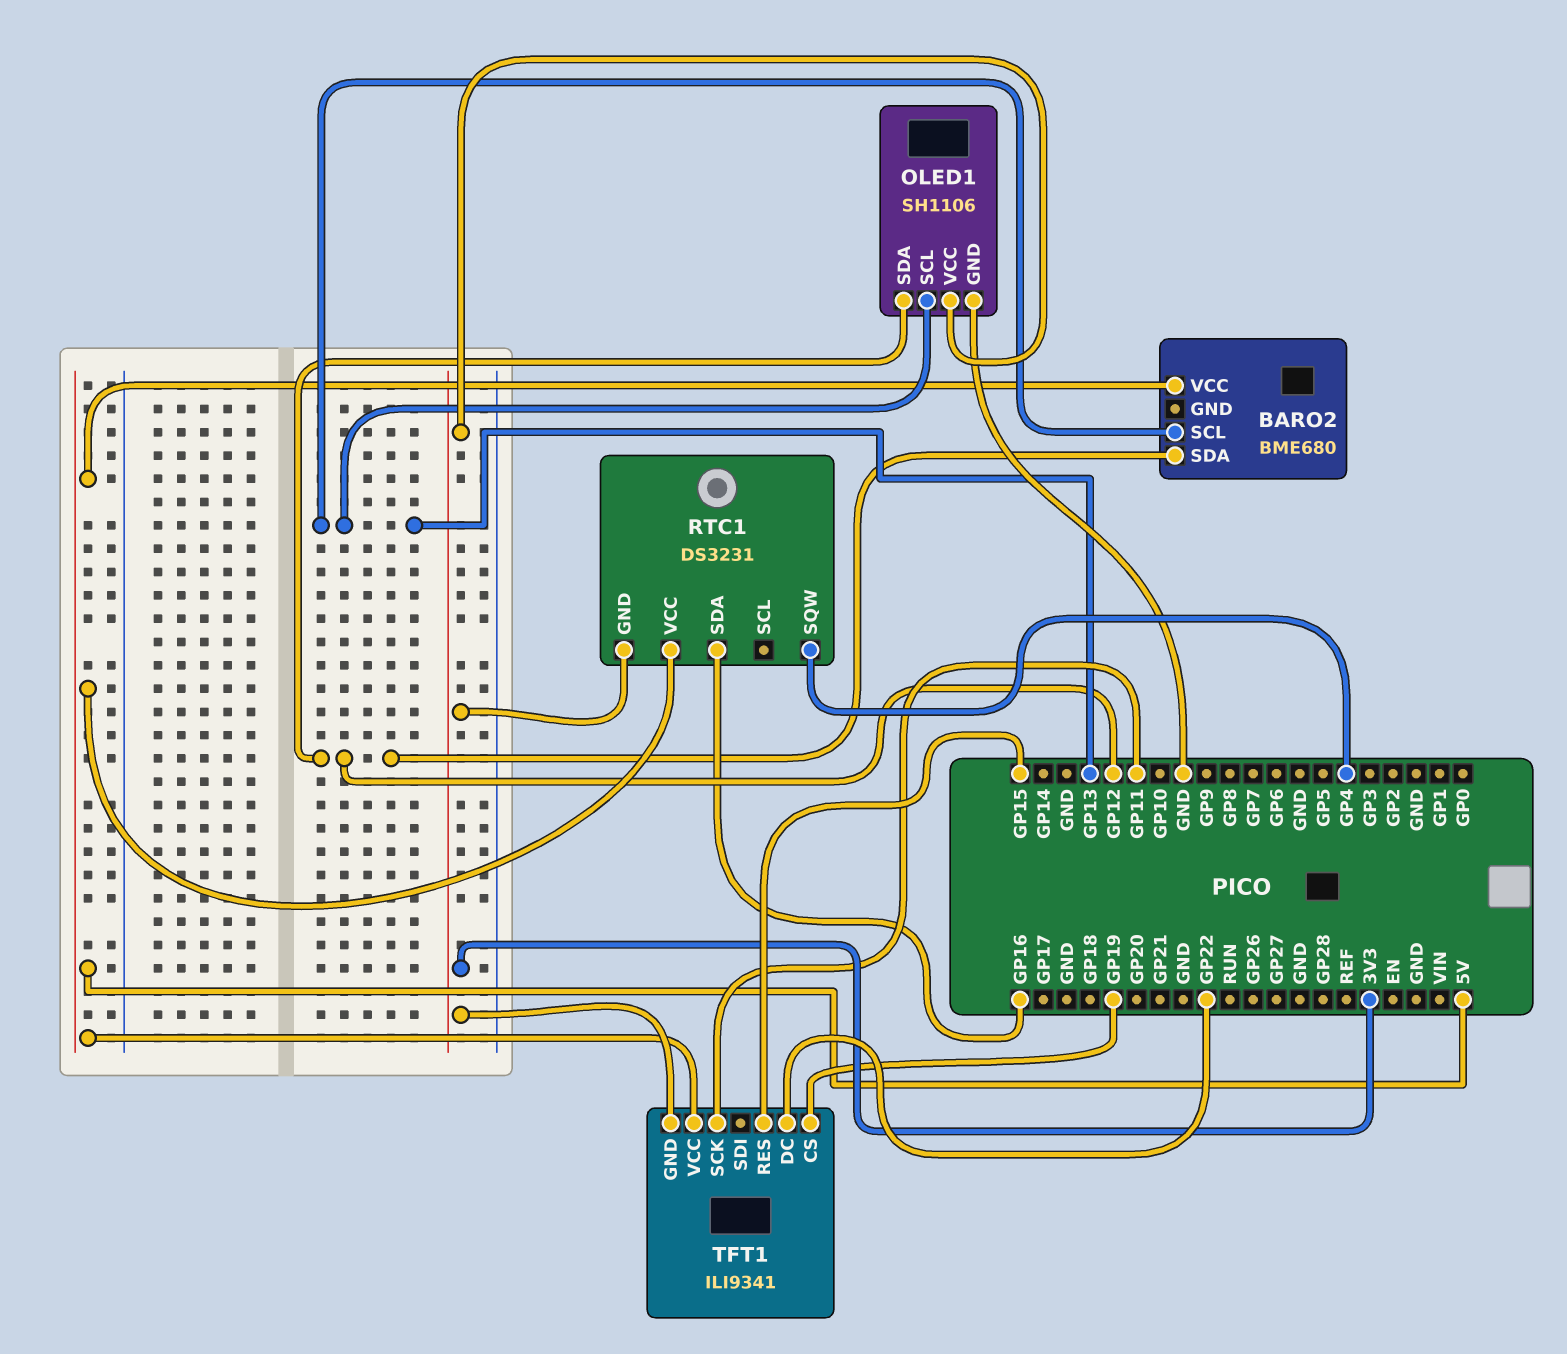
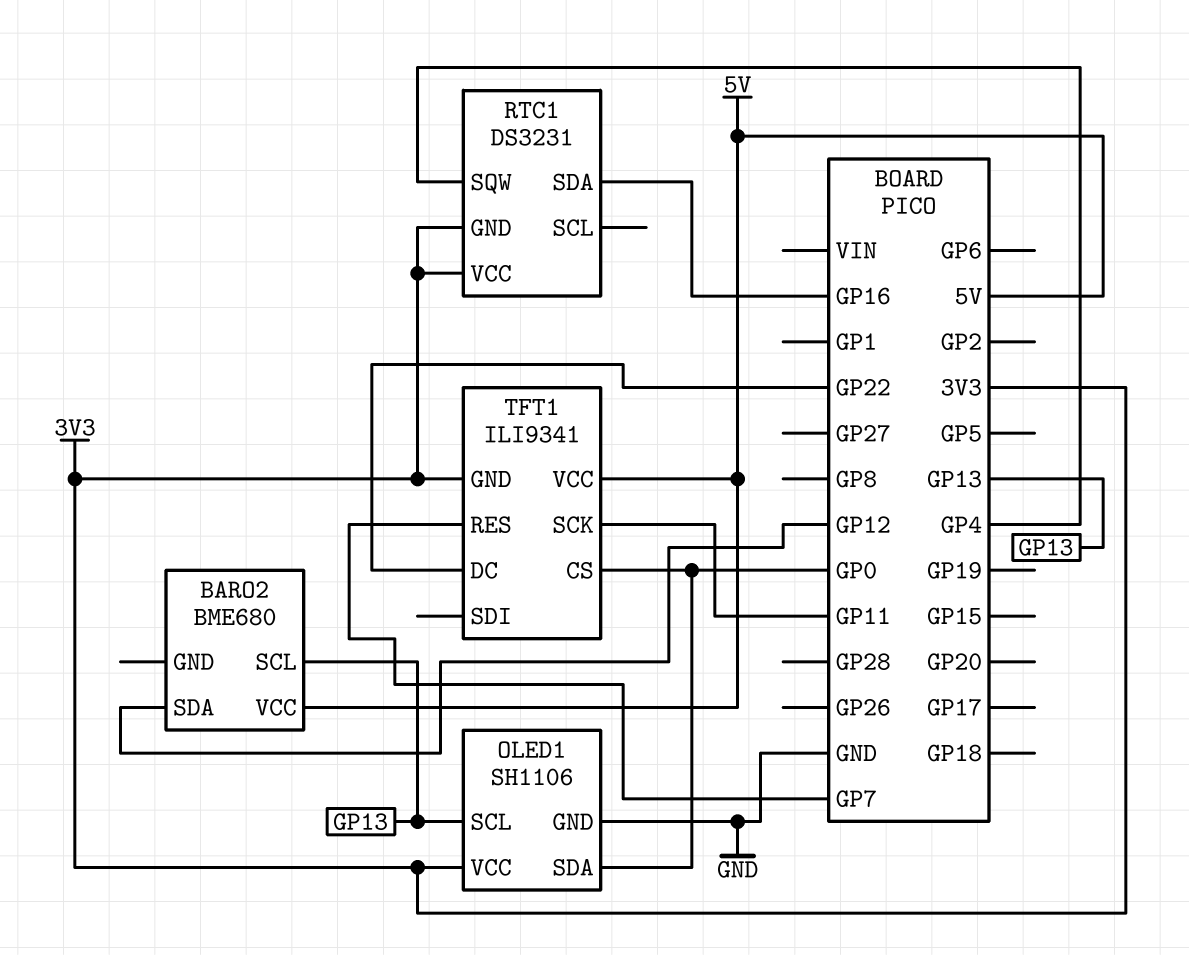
OLED1 pin SDA: GP12 -> GP0
RTC1 pin VCC: 5V -> 3V3
TFT1 pin CS: GP19 -> GP0
TFT1 pin RES: GP15 -> GP7

